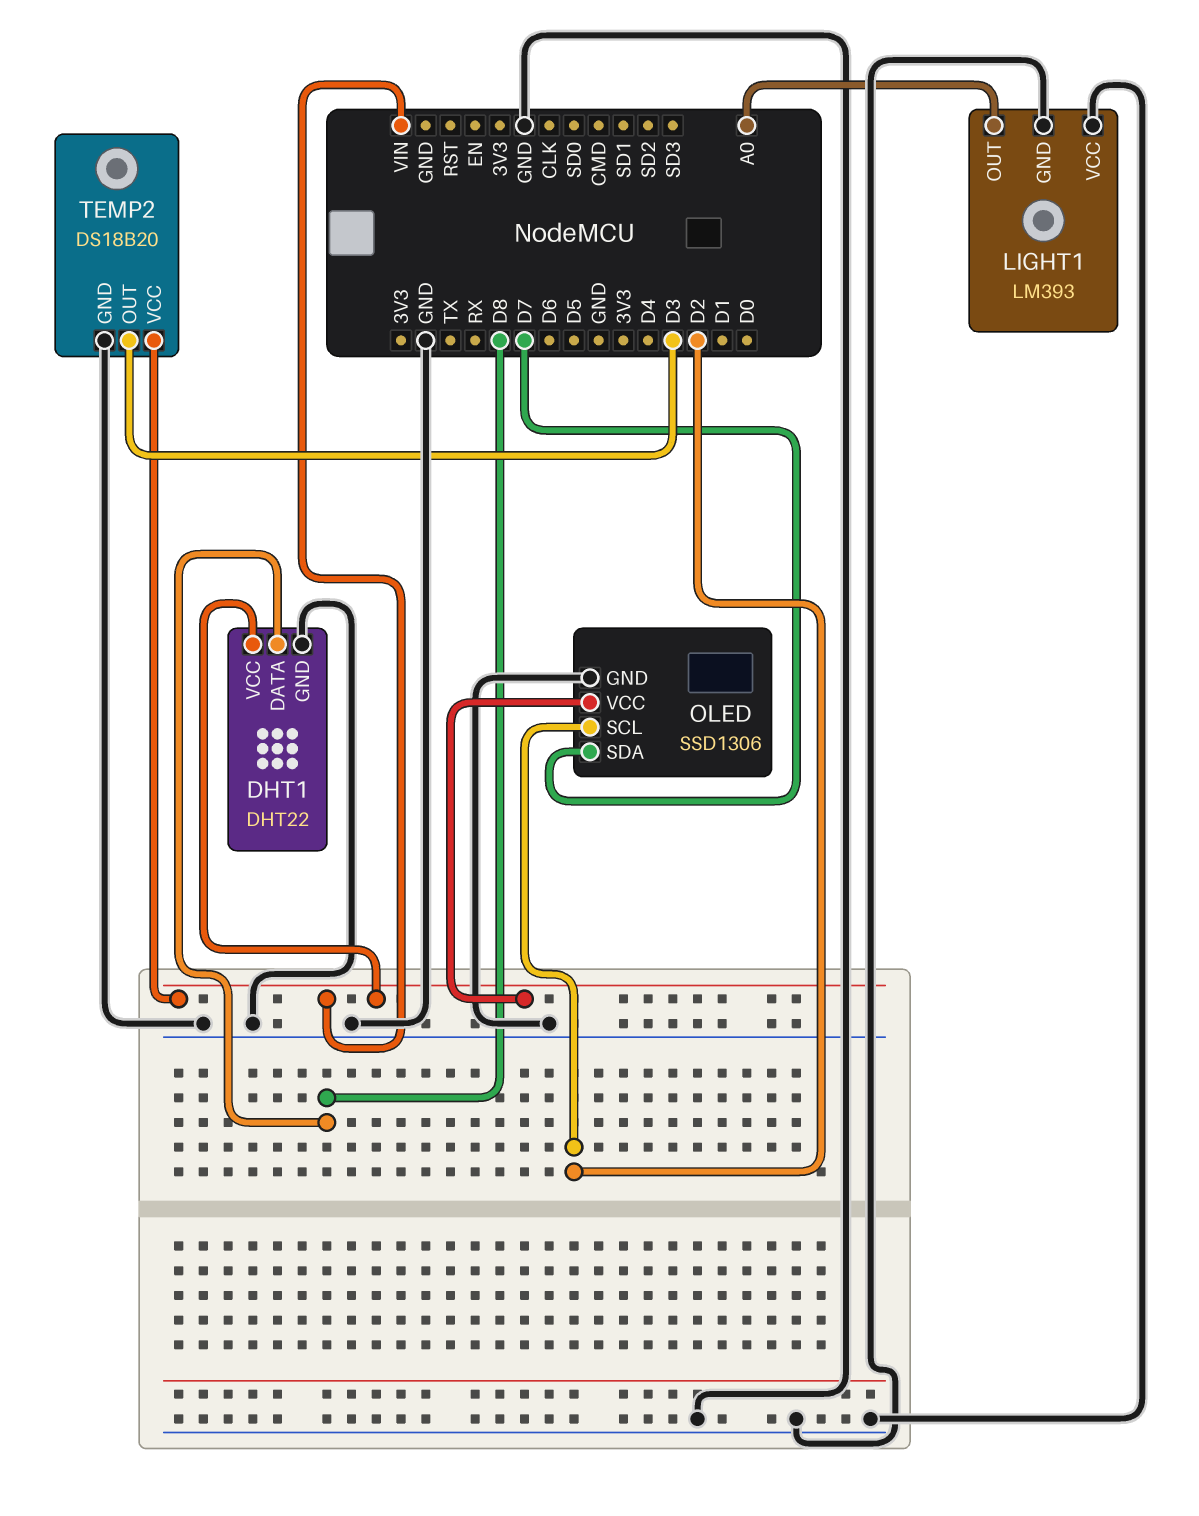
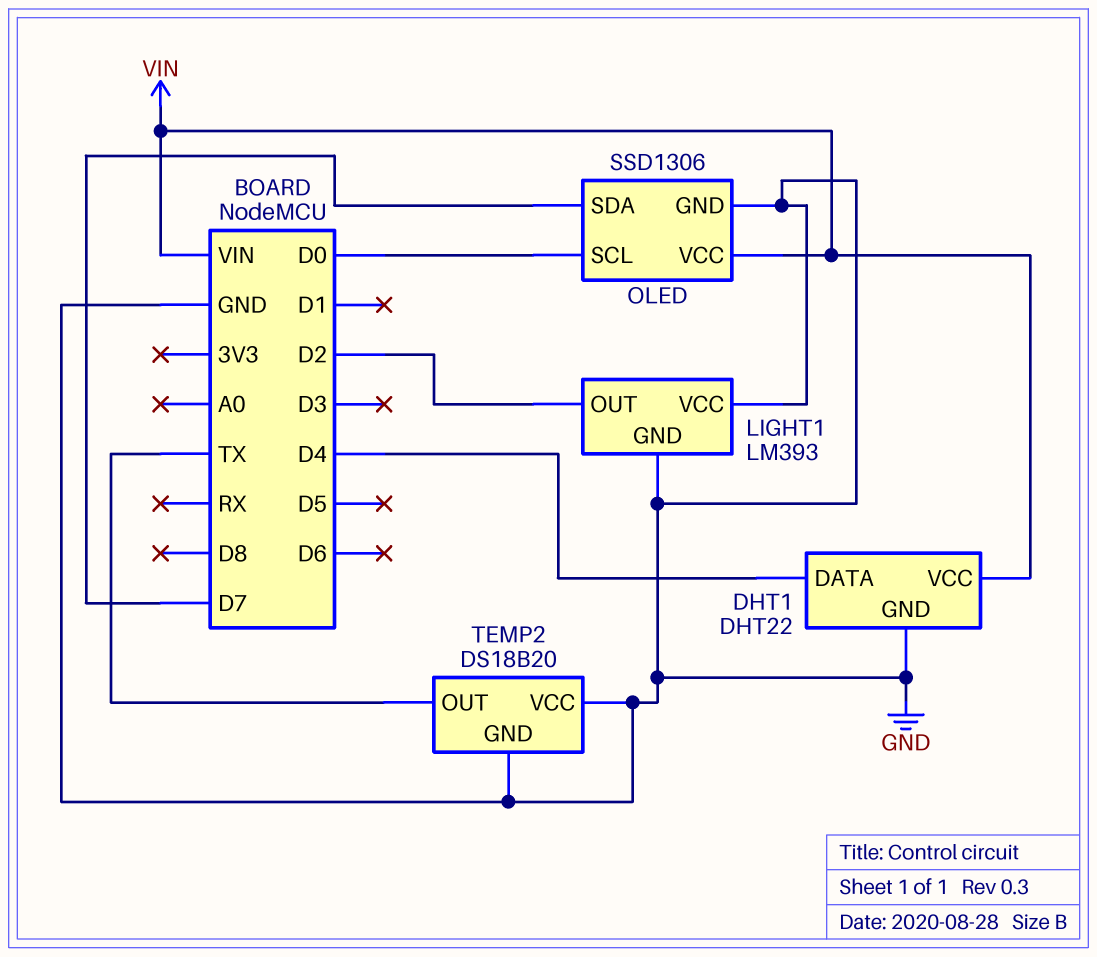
DHT1 pin DATA: D8 -> D4
LIGHT1 pin OUT: A0 -> D2
OLED pin SCL: D2 -> D0
TEMP2 pin OUT: D3 -> TX
TEMP2 pin VCC: VIN -> GND

